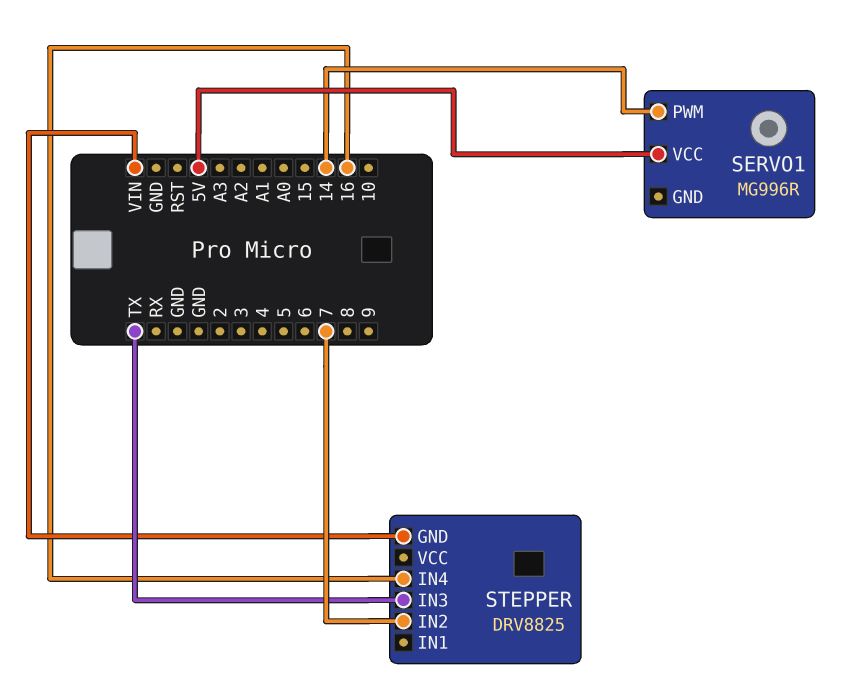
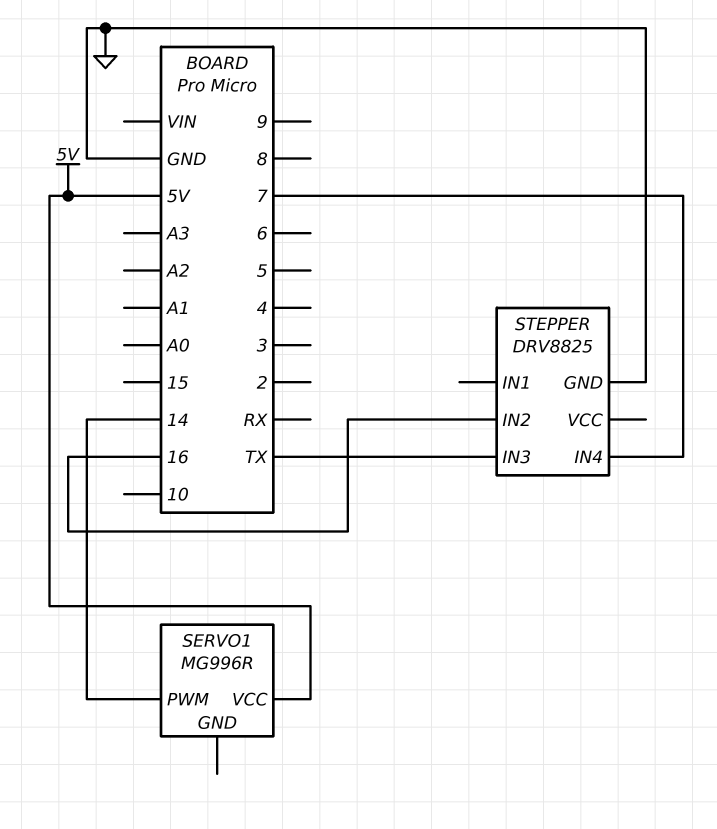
STEPPER pin GND: VIN -> GND
STEPPER pin IN2: 7 -> 16
STEPPER pin IN4: 16 -> 7

